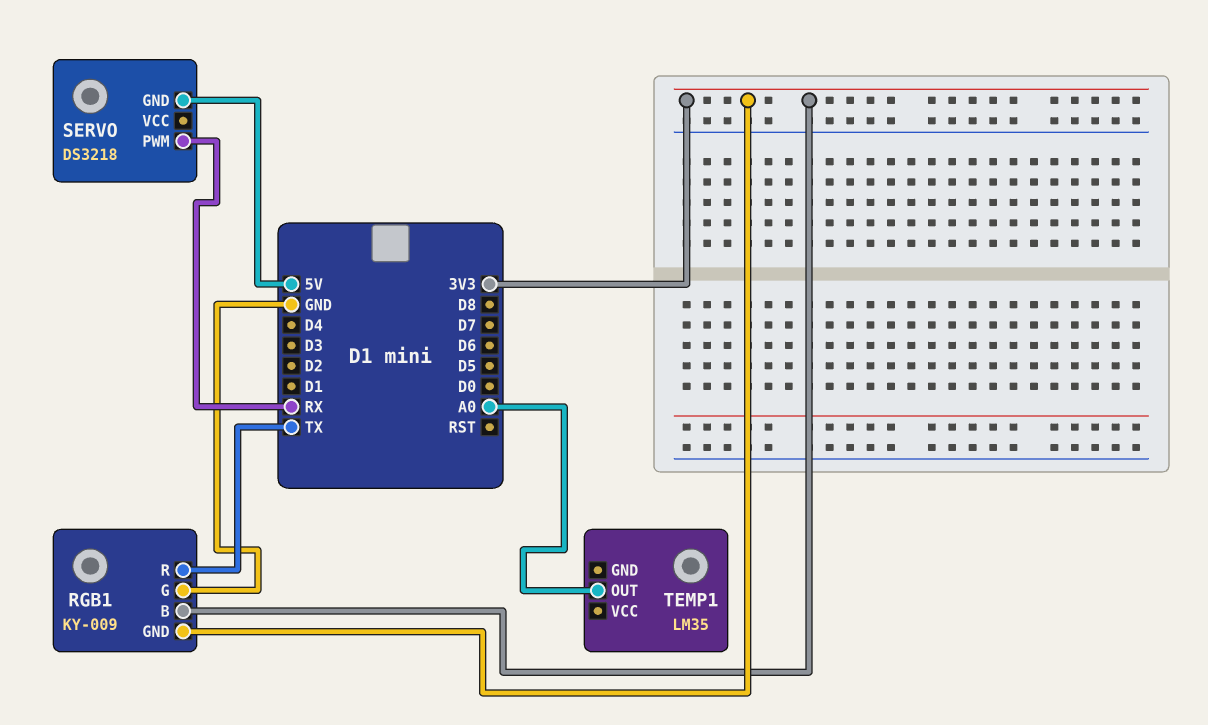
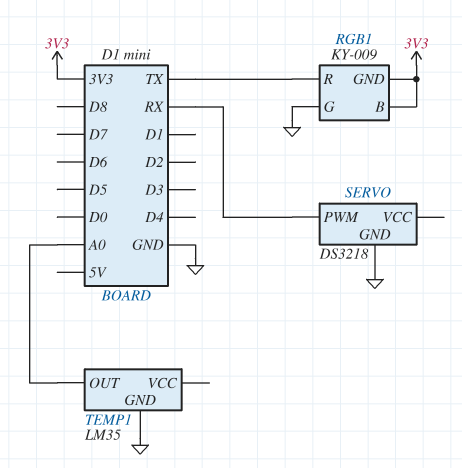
SERVO pin GND: 5V -> GND
TEMP1 pin GND: none -> GND

